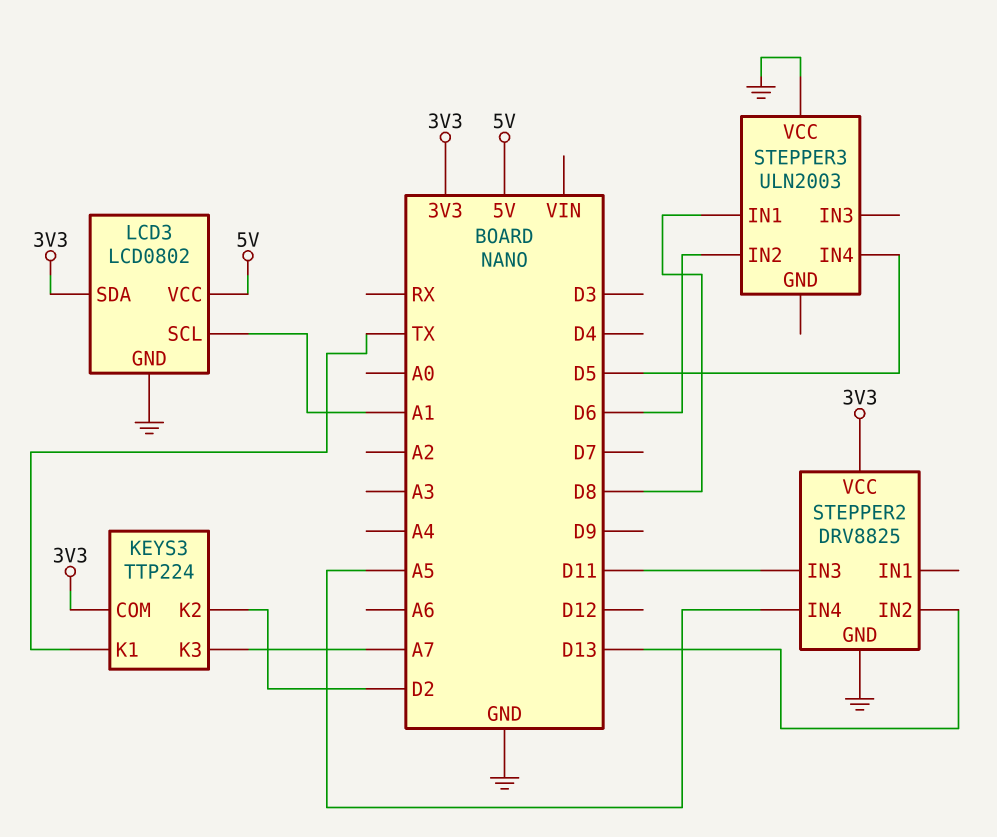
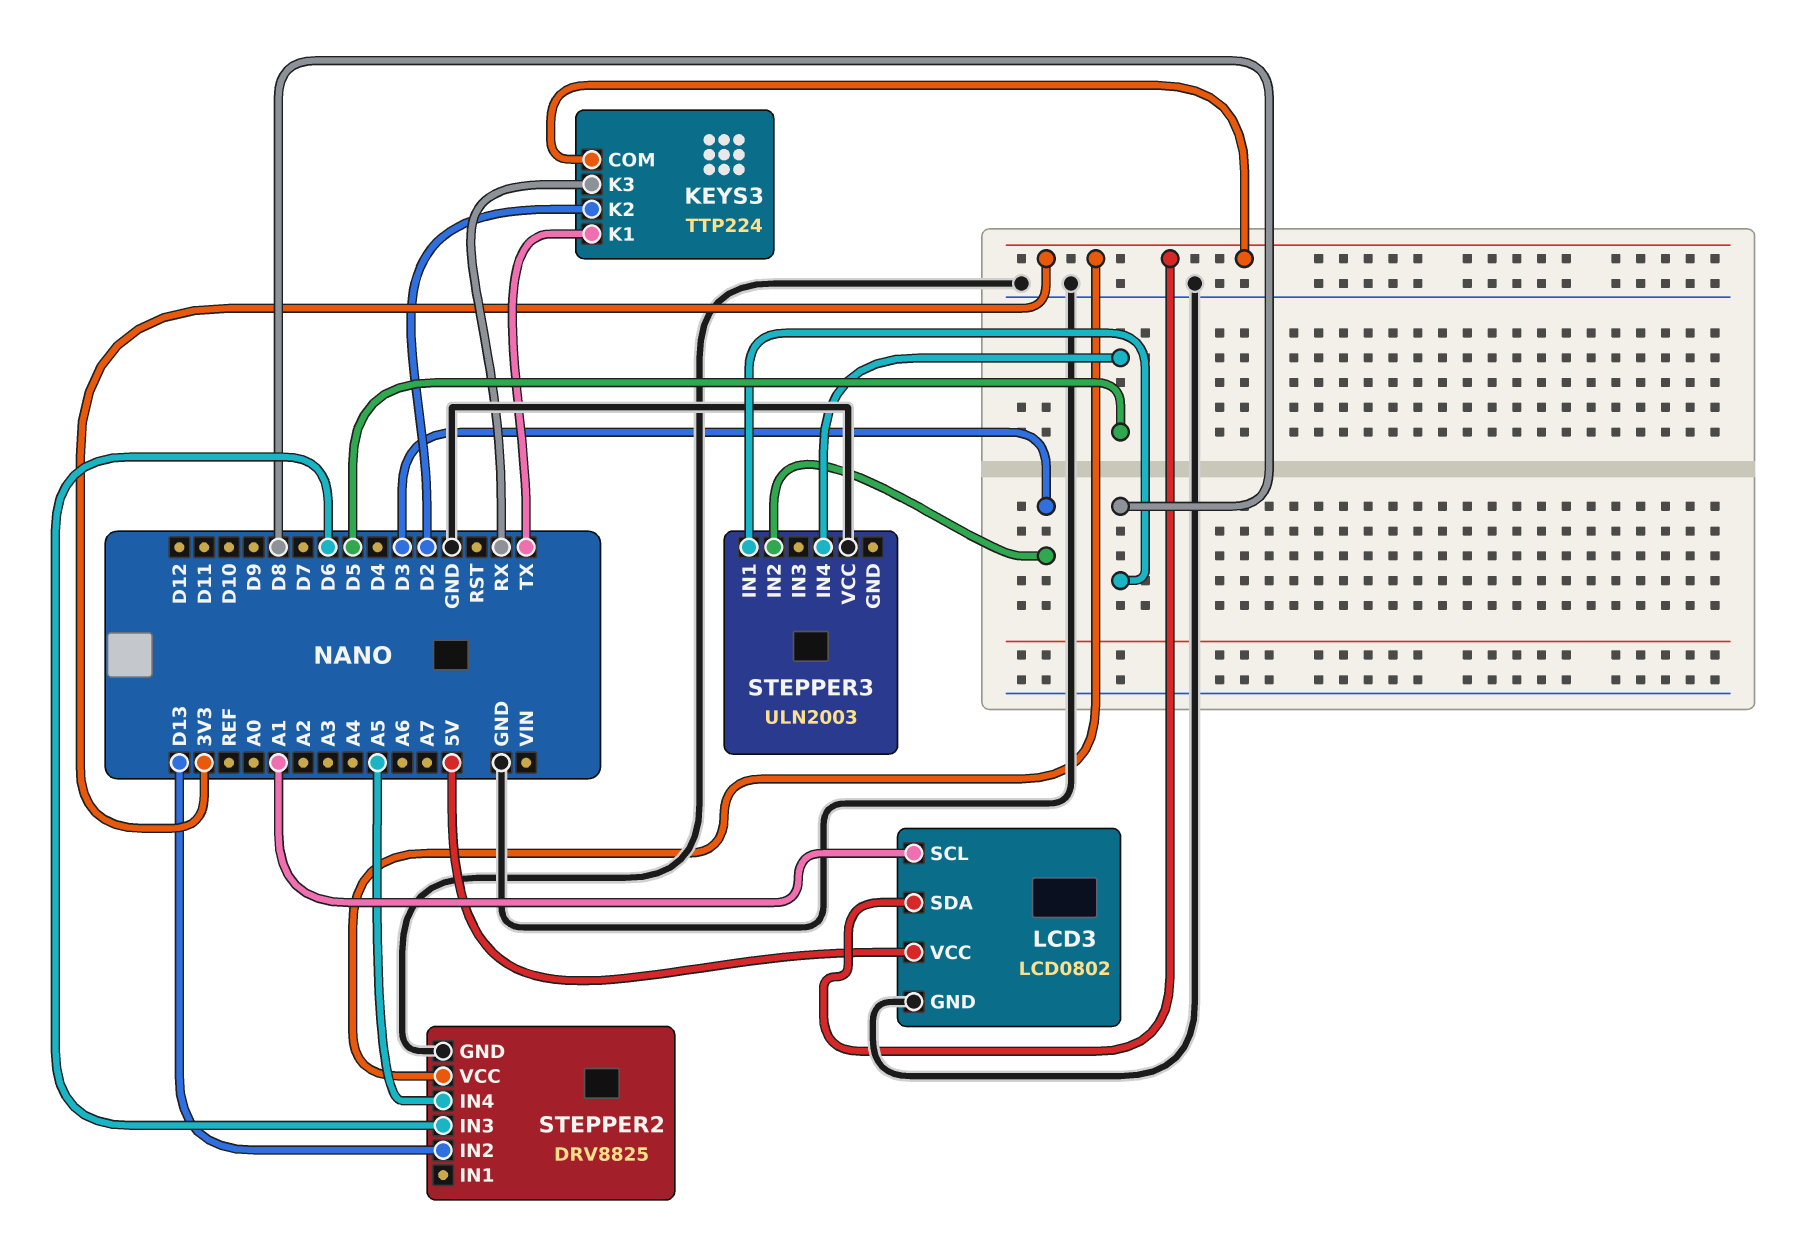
KEYS3 pin K3: A7 -> RX
STEPPER2 pin IN3: D11 -> D6
STEPPER3 pin IN2: D6 -> D3

